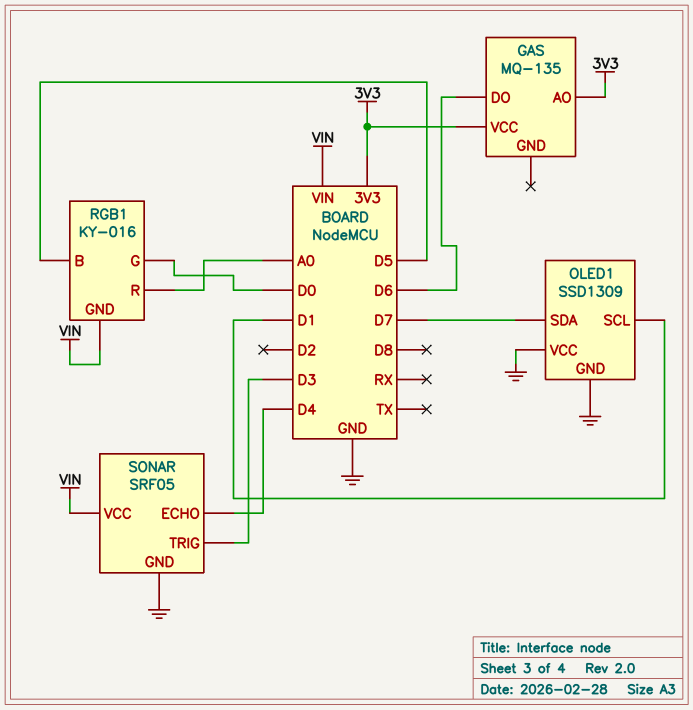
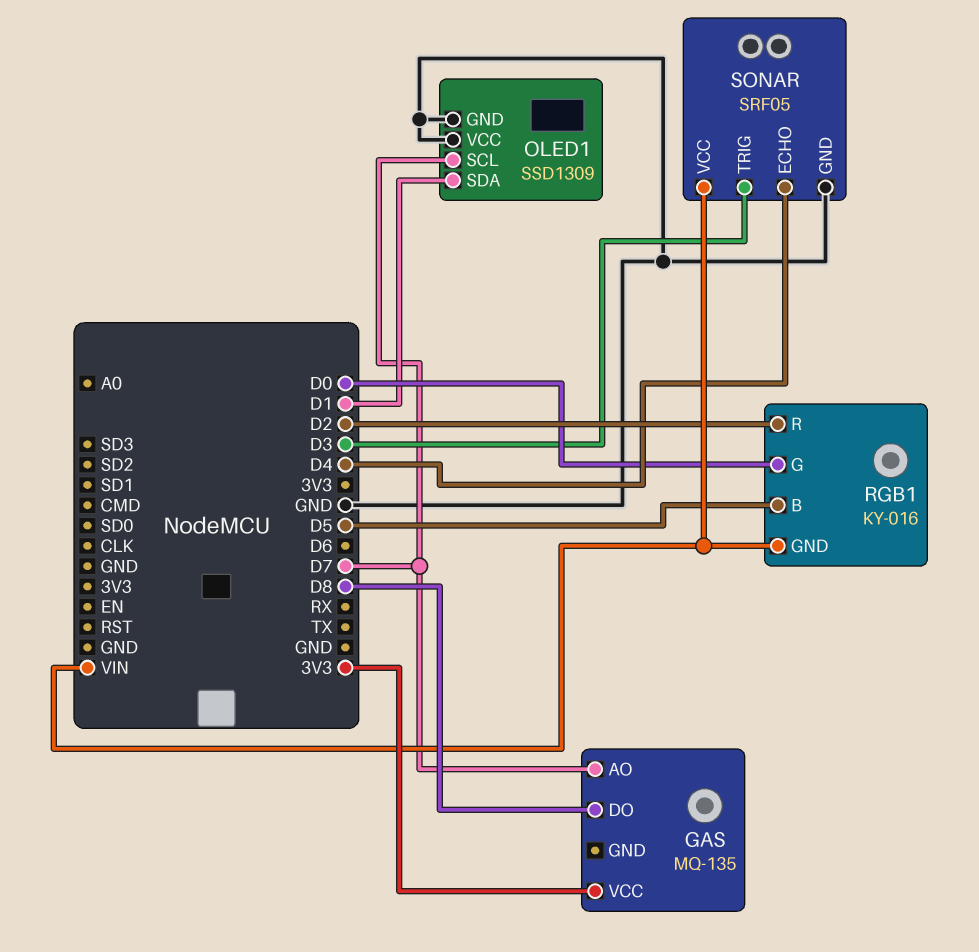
GAS pin AO: 3V3 -> D7
GAS pin DO: D6 -> D8
OLED1 pin SCL: D1 -> D7
OLED1 pin SDA: D7 -> D1
RGB1 pin R: A0 -> D2

